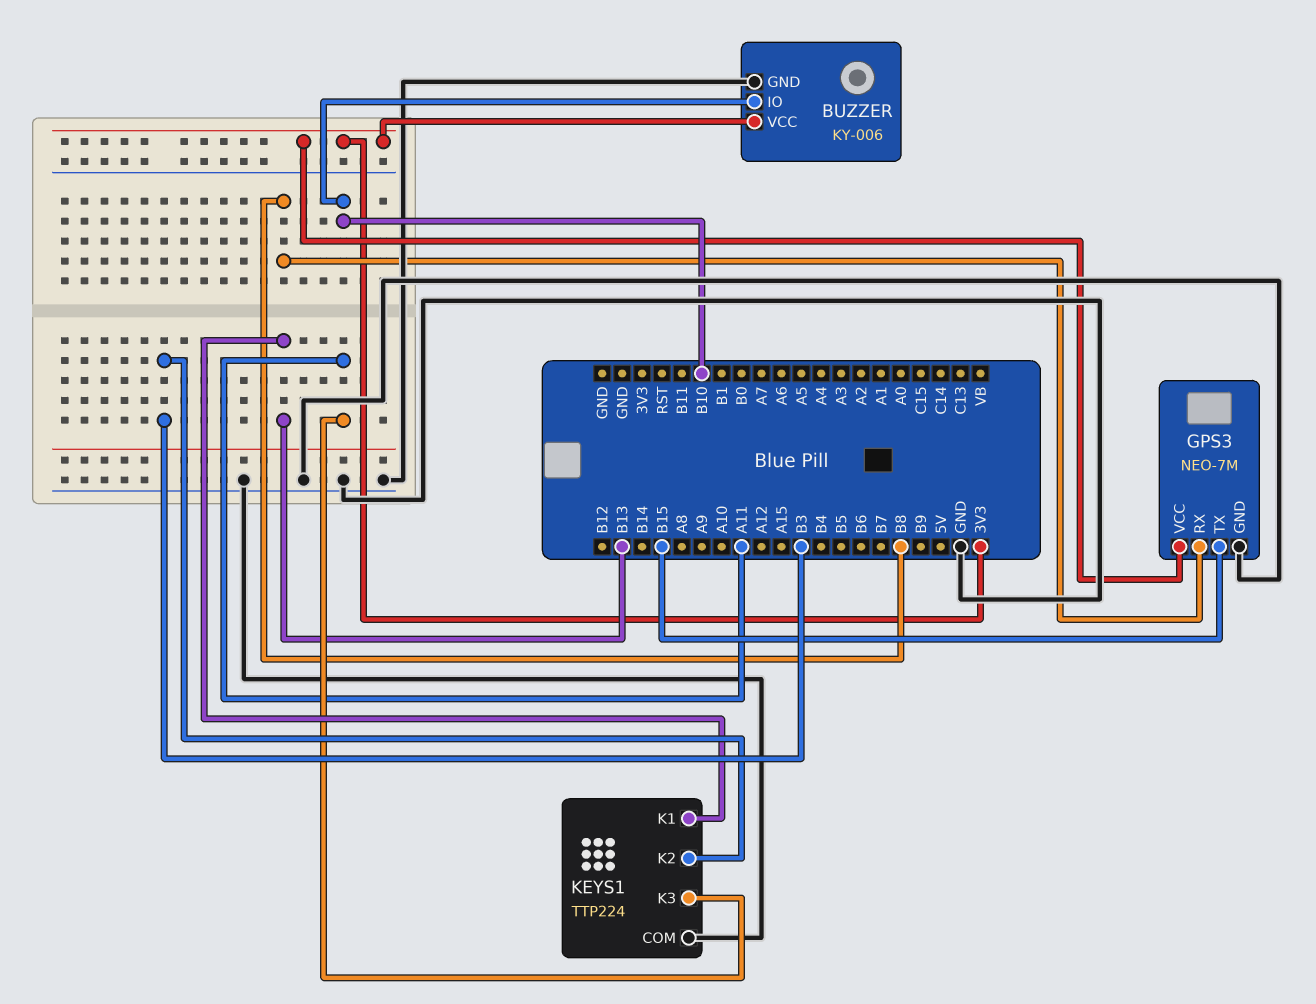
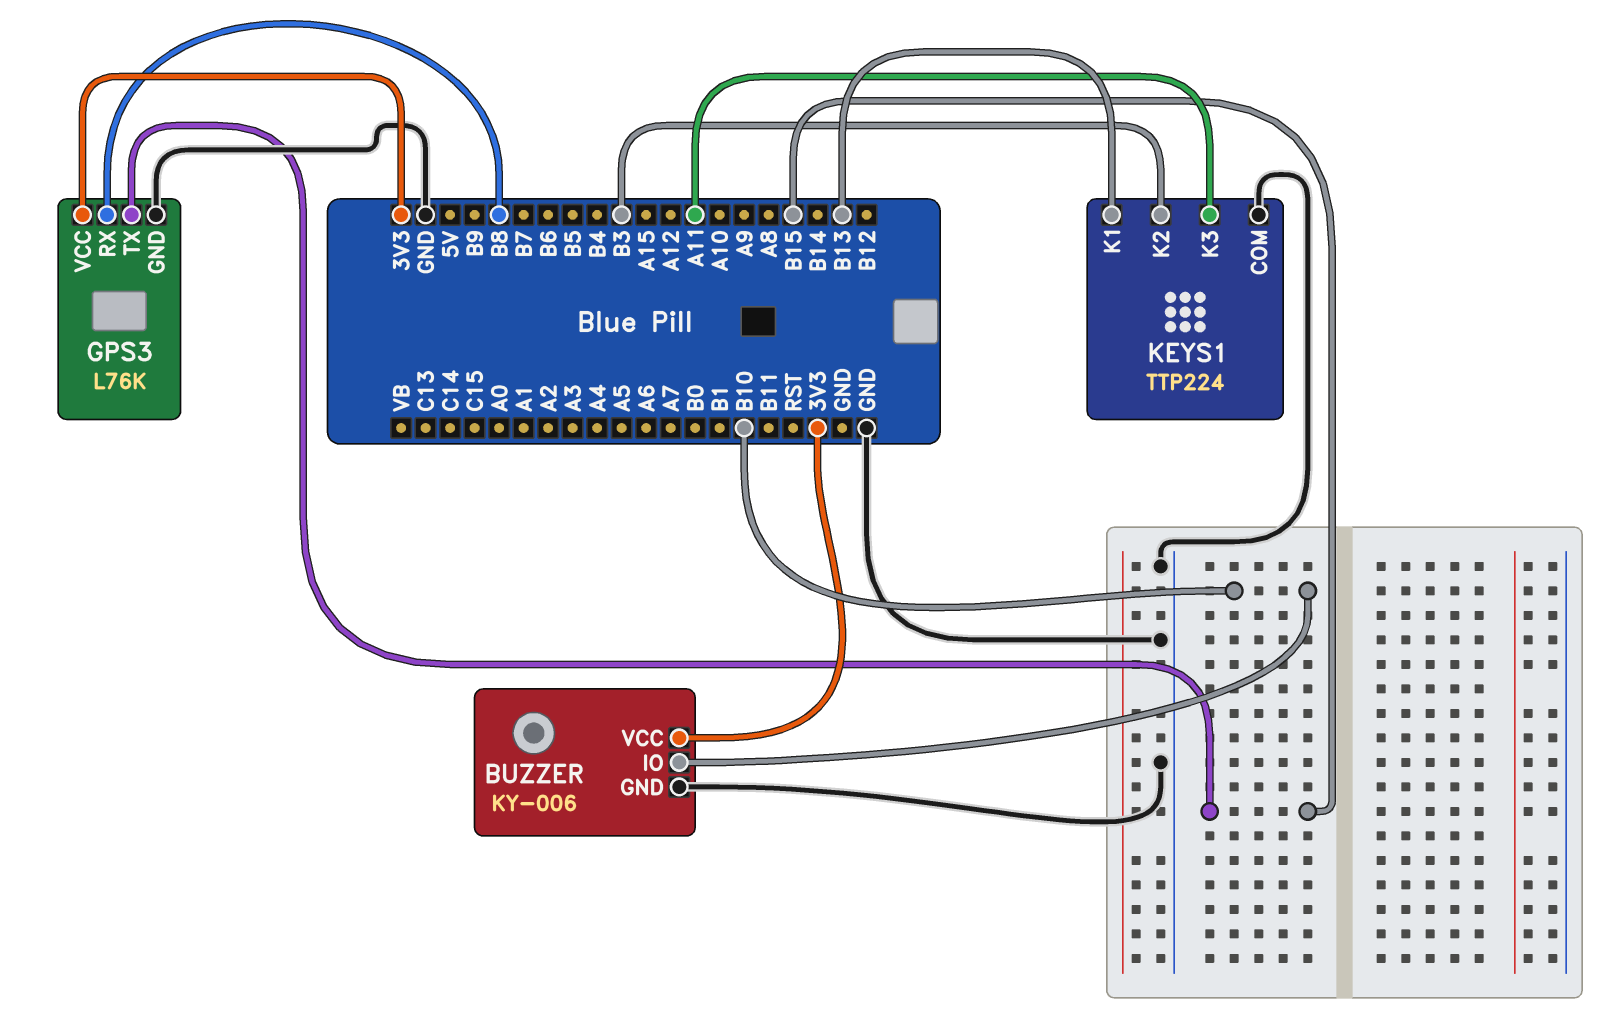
GPS3: NEO-7M -> L76K

